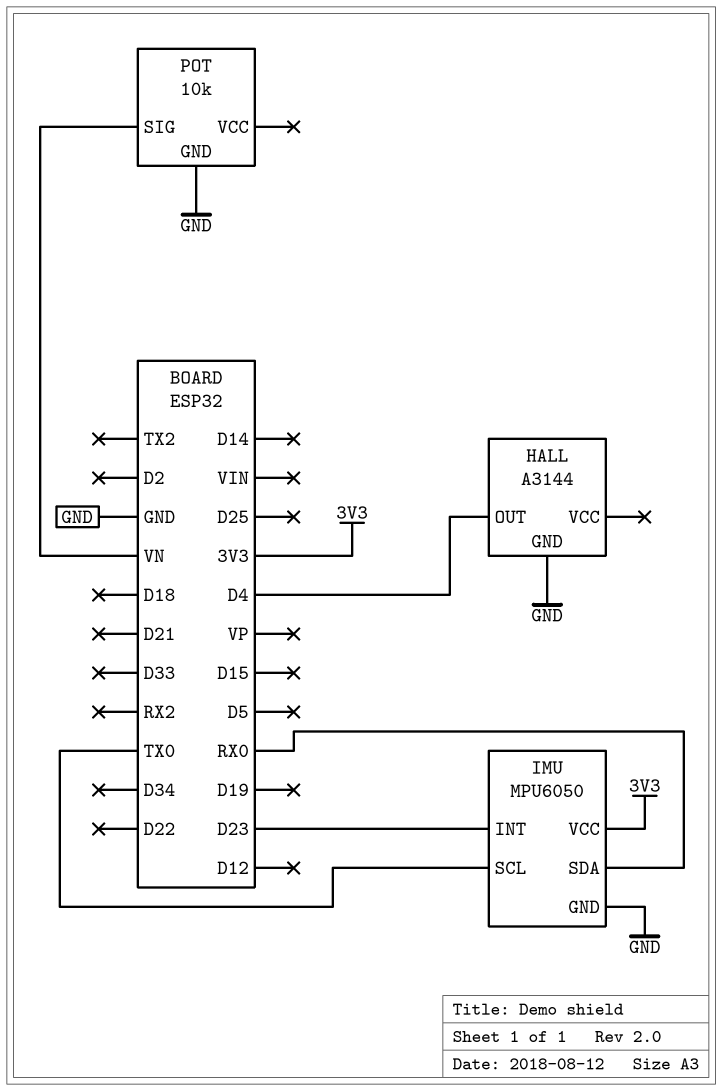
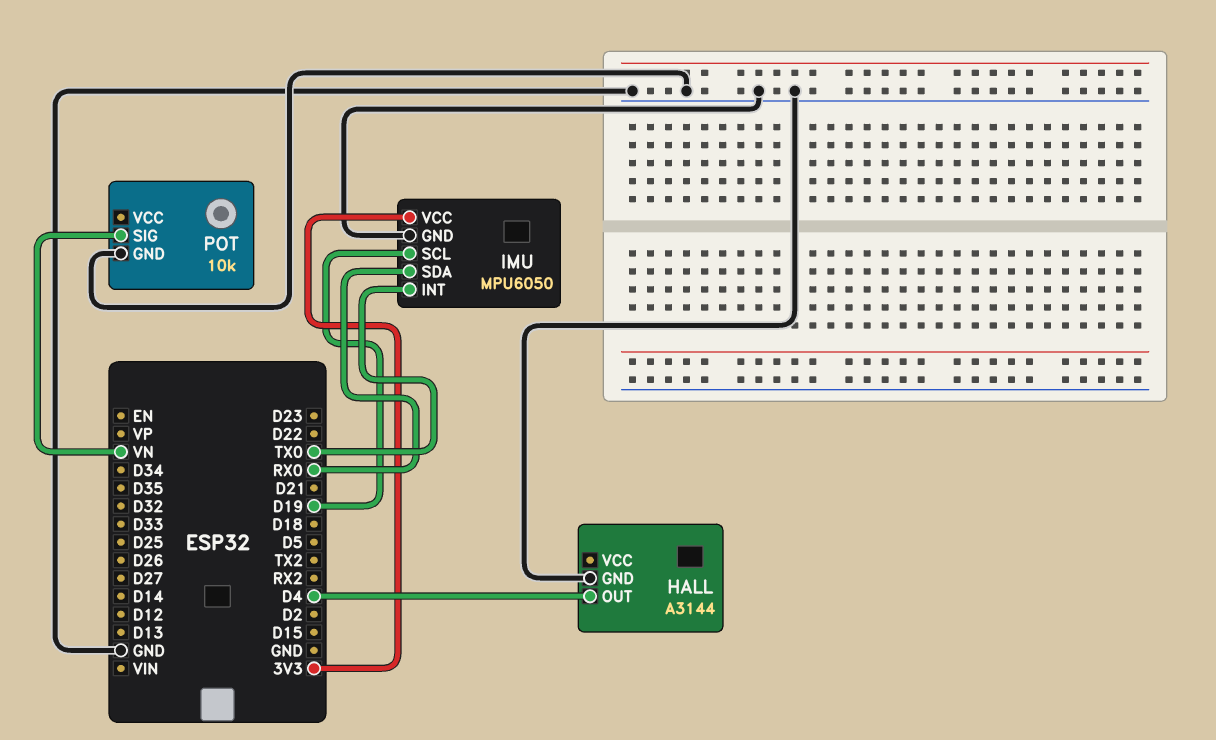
IMU pin INT: D23 -> TX0
IMU pin SCL: TX0 -> D19

